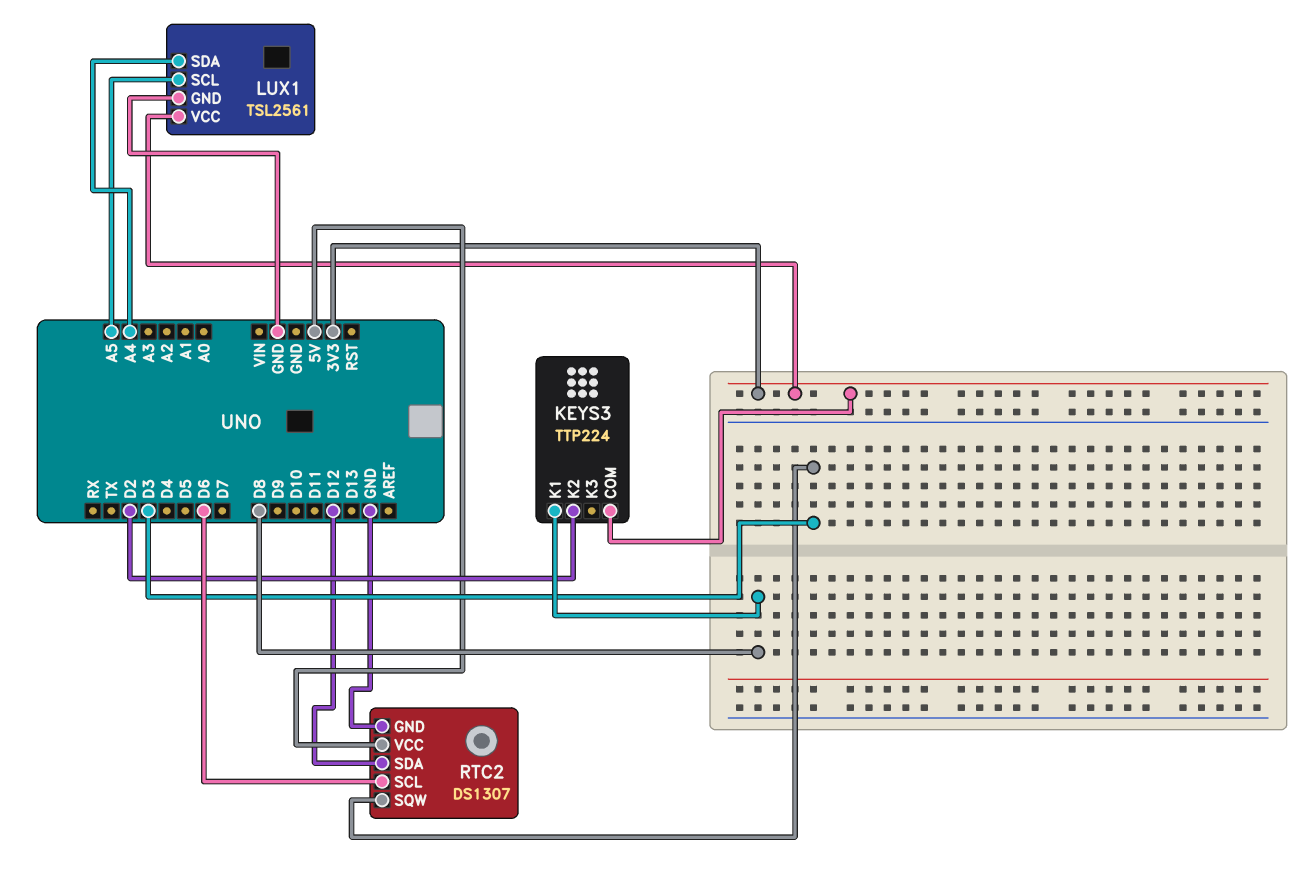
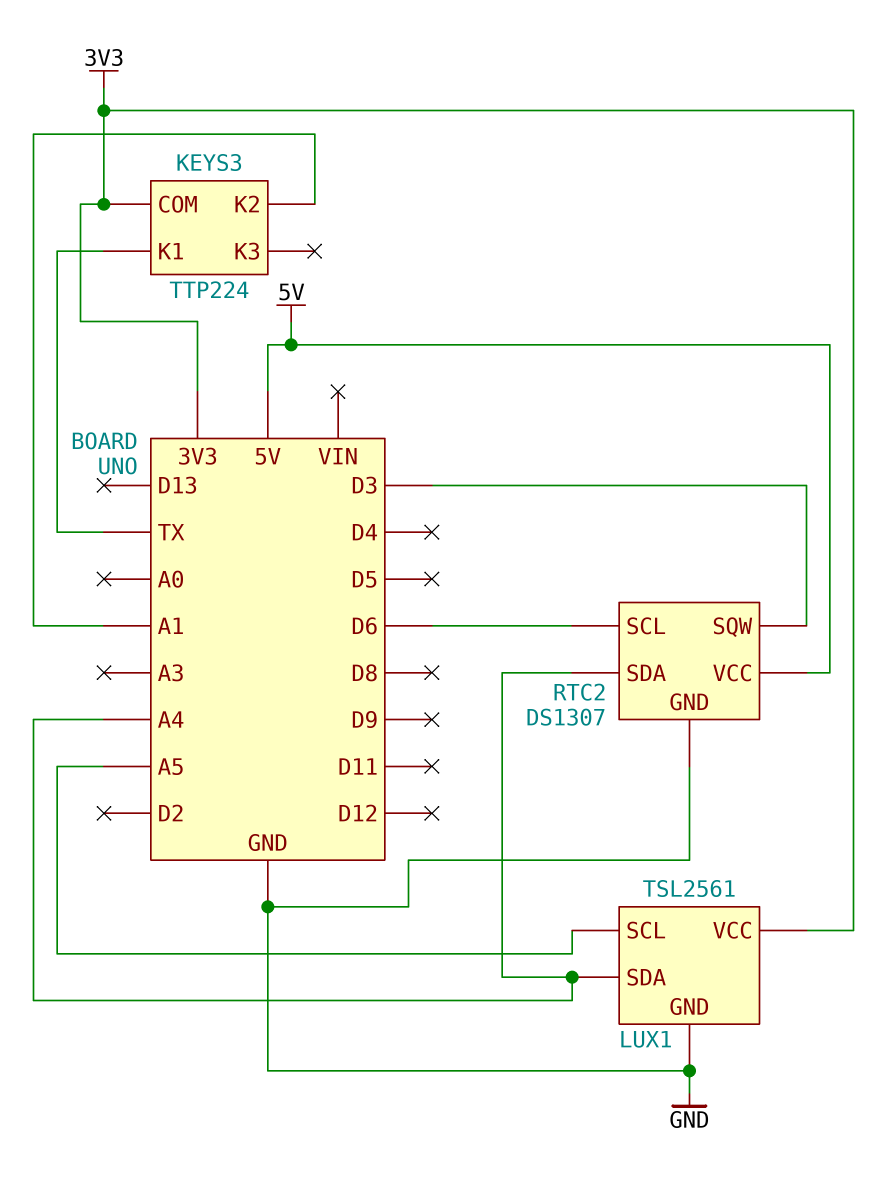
KEYS3 pin K1: D8 -> TX
KEYS3 pin K2: D2 -> A1
RTC2 pin SDA: D12 -> A4

